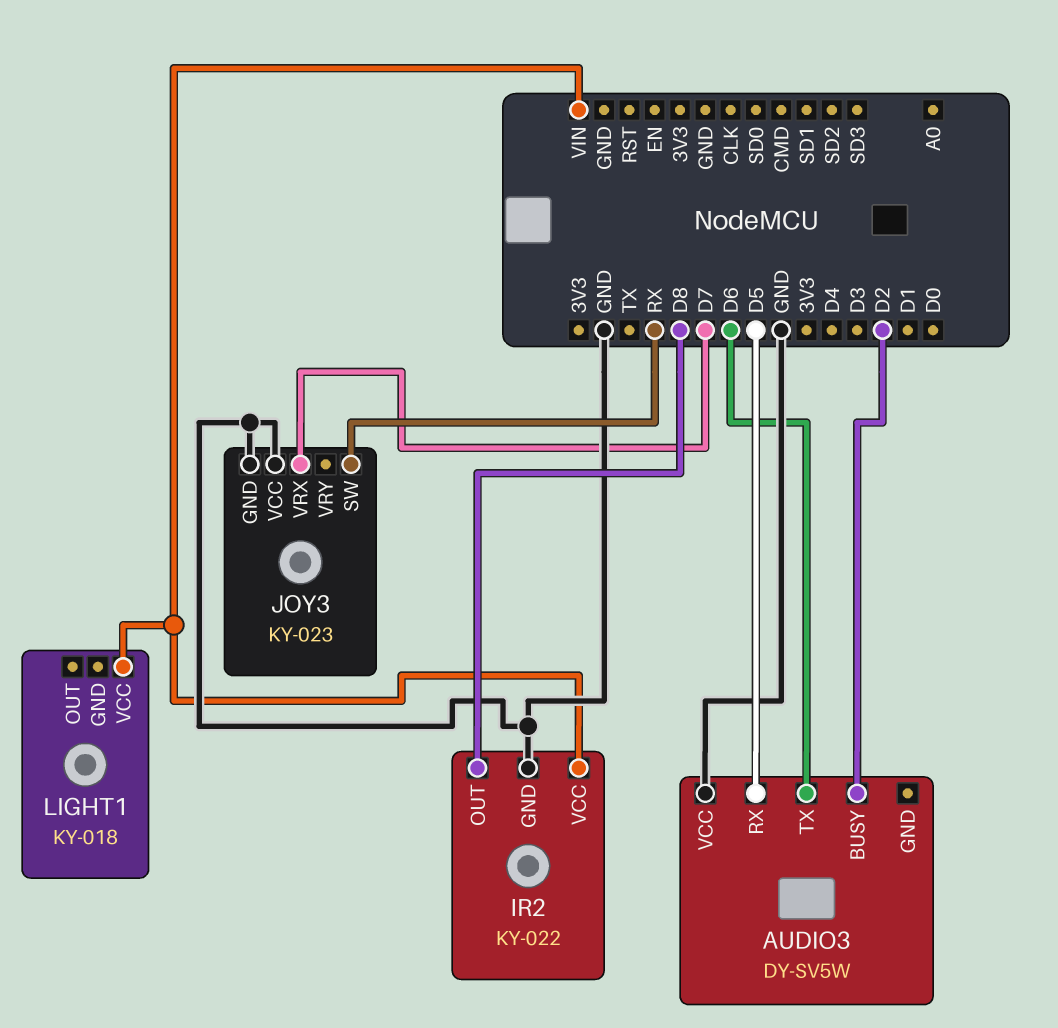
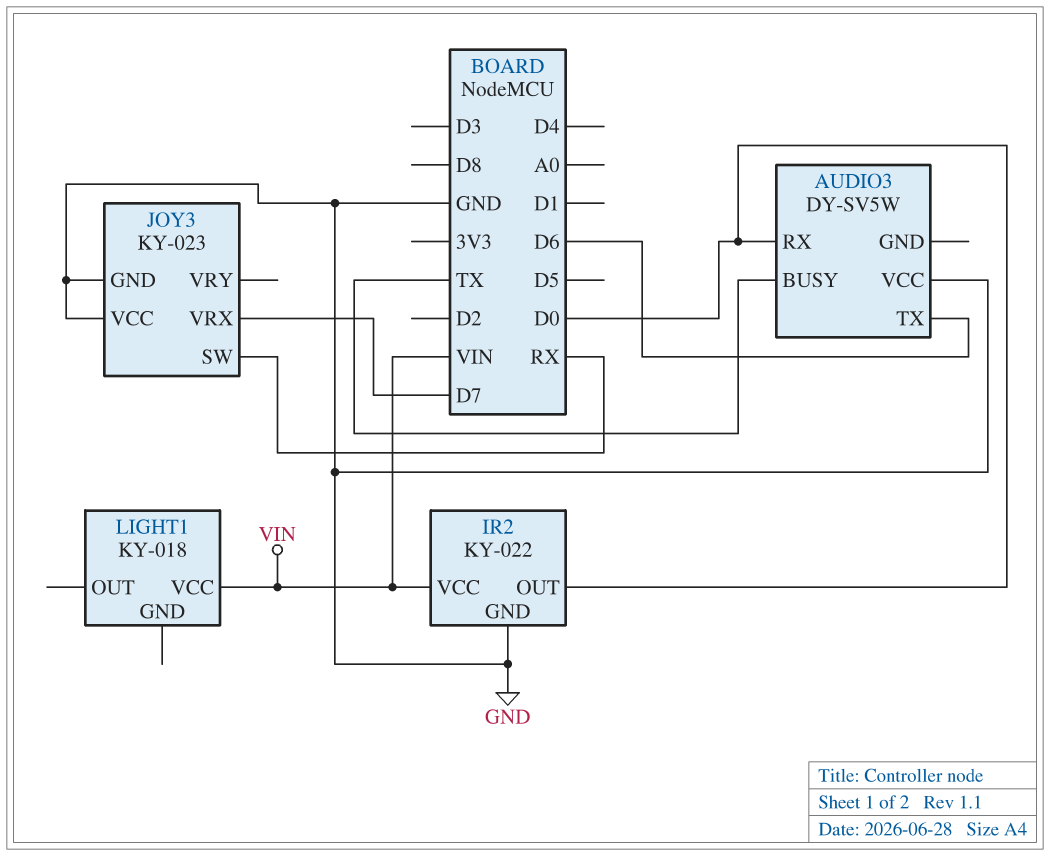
AUDIO3 pin BUSY: D2 -> TX
AUDIO3 pin RX: D5 -> D0
IR2 pin OUT: D8 -> D0

